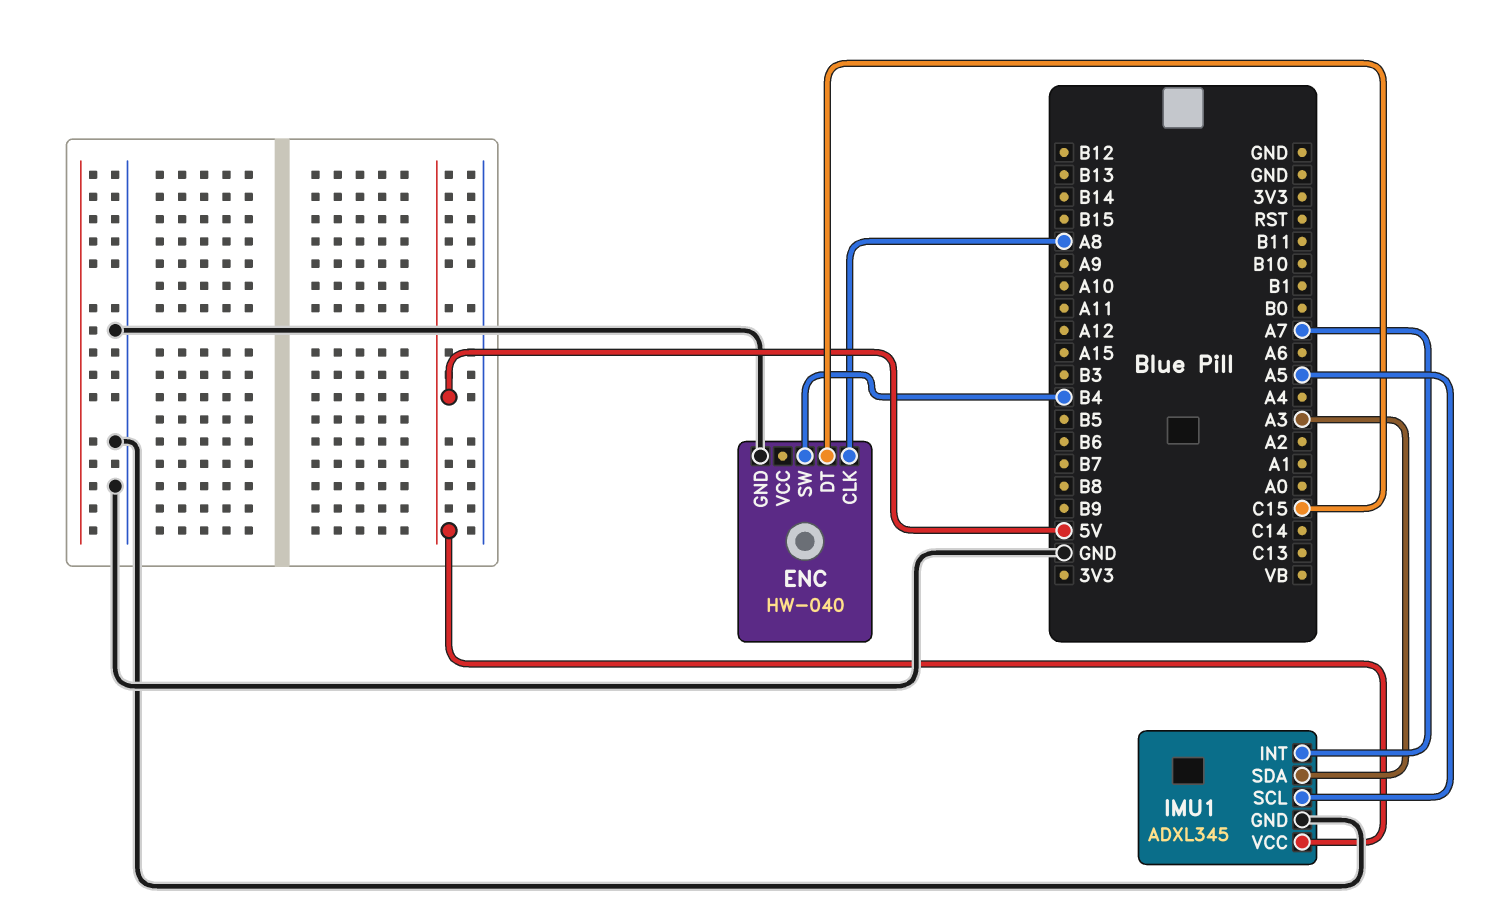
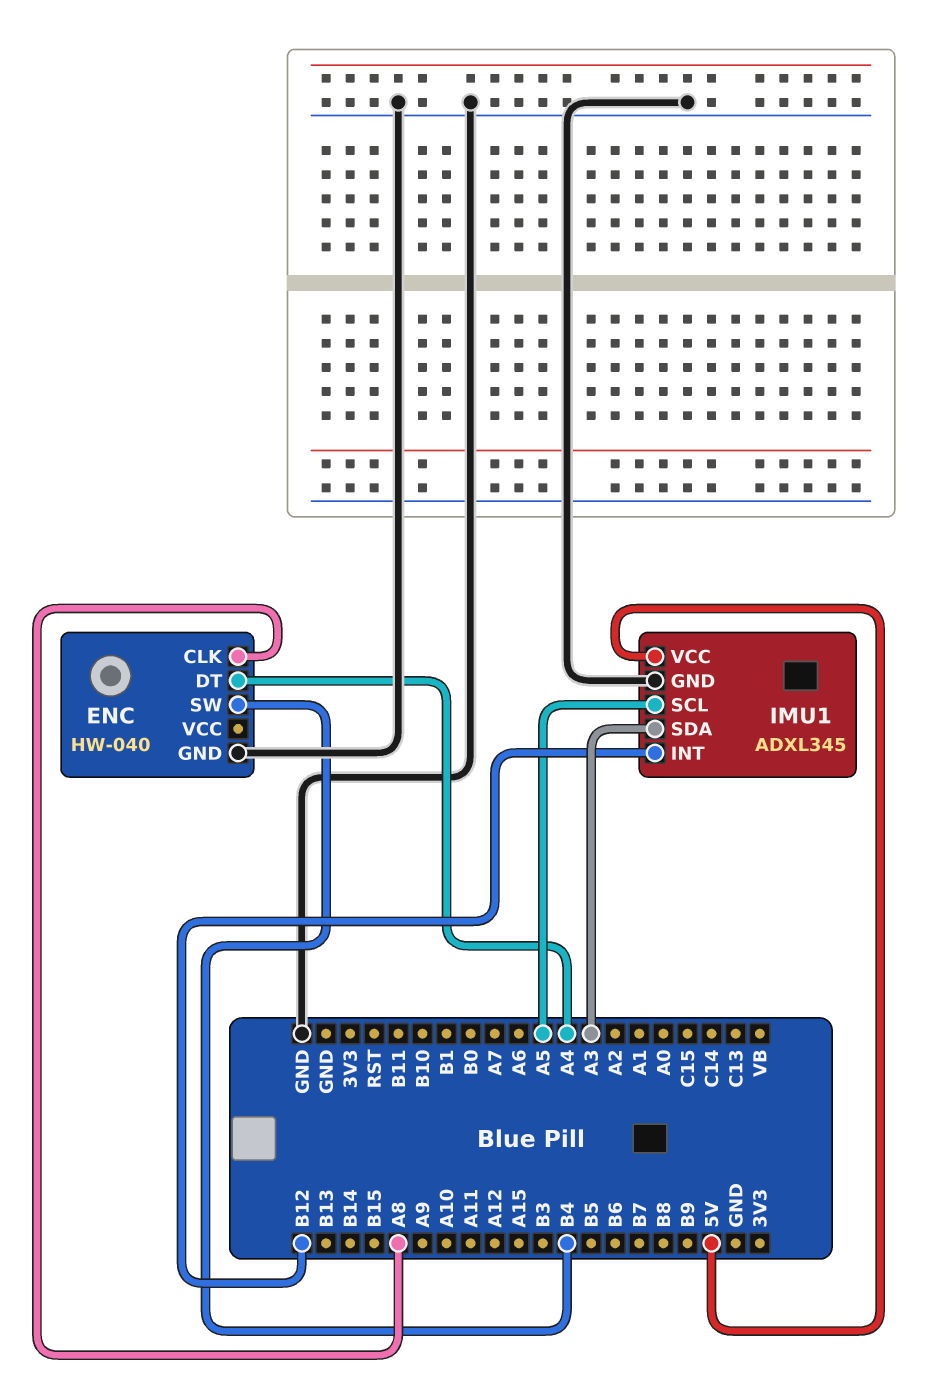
ENC pin DT: C15 -> A4
IMU1 pin INT: A7 -> B12

